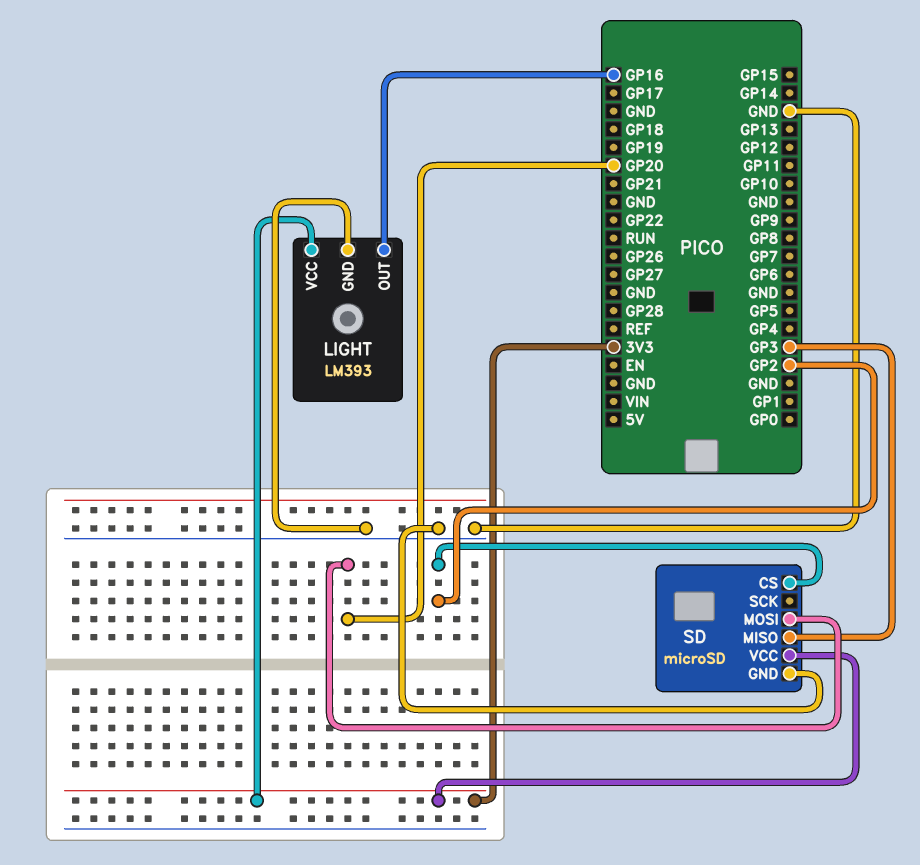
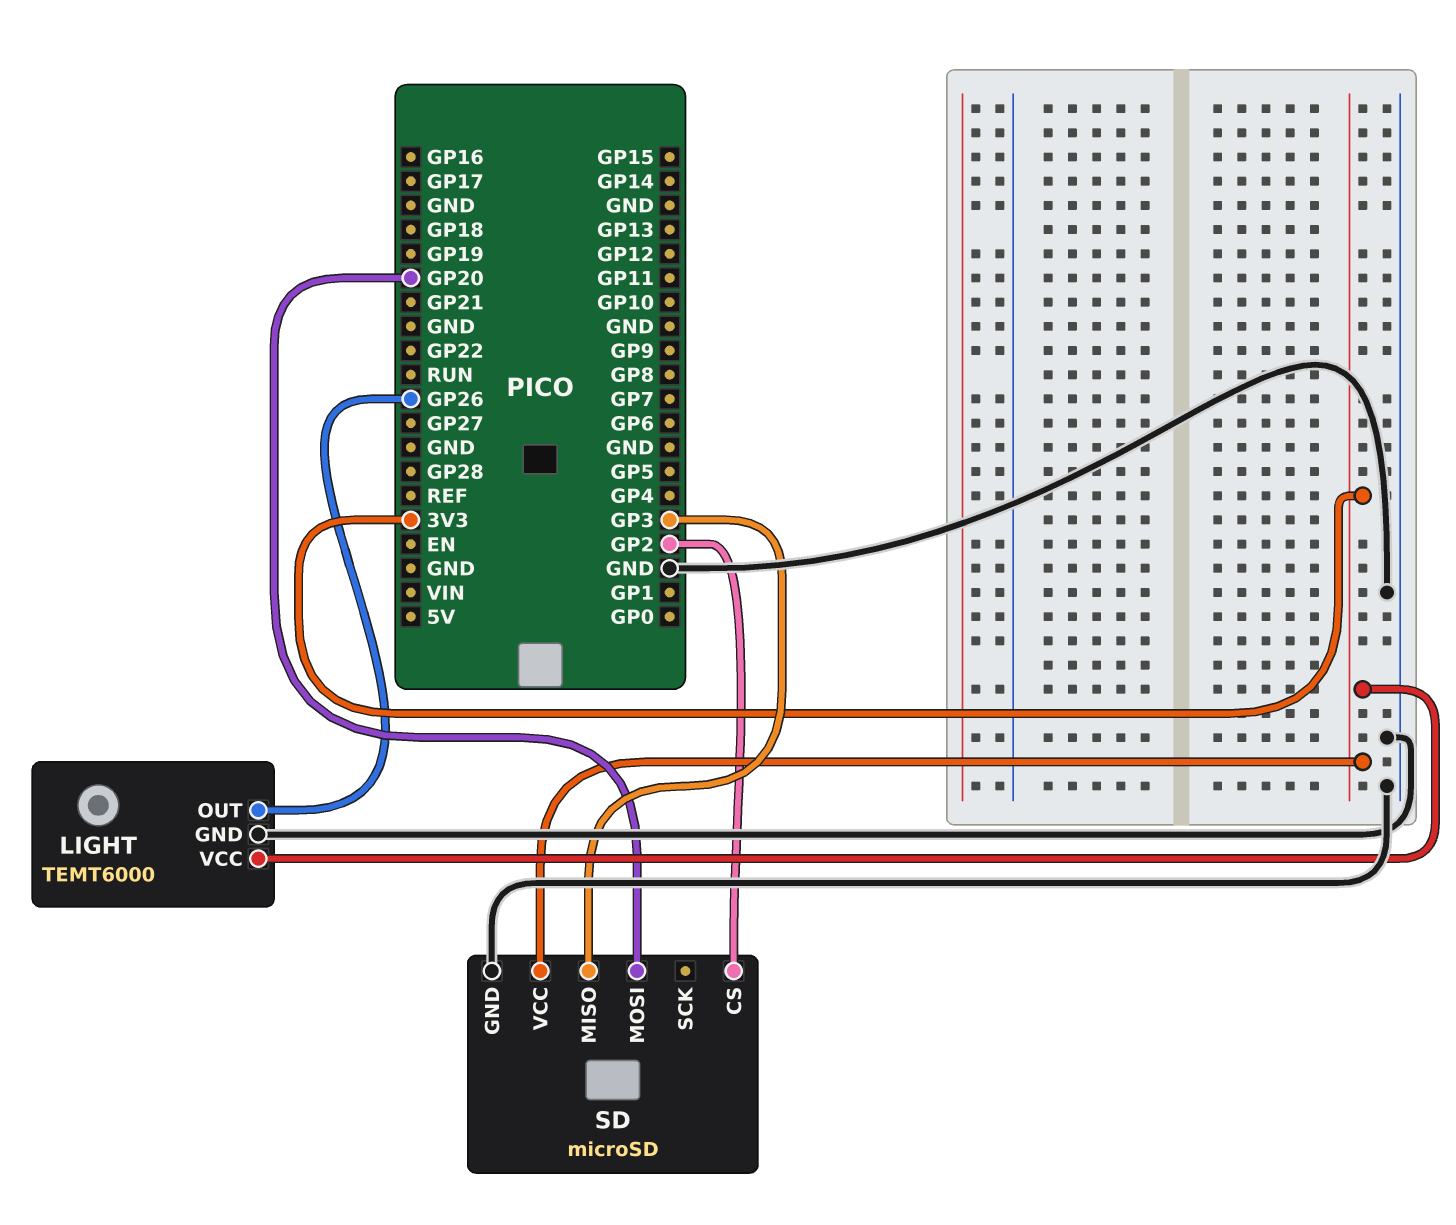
LIGHT: LM393 -> TEMT6000
LIGHT pin OUT: GP16 -> GP26

